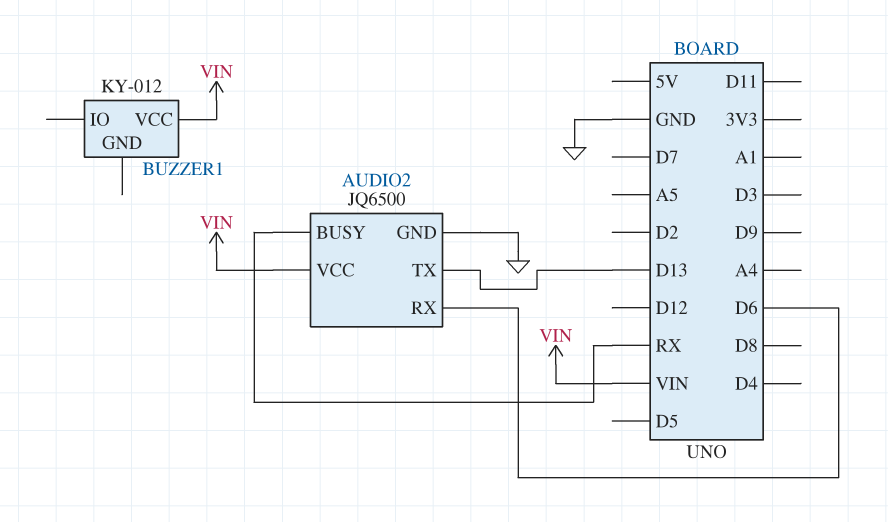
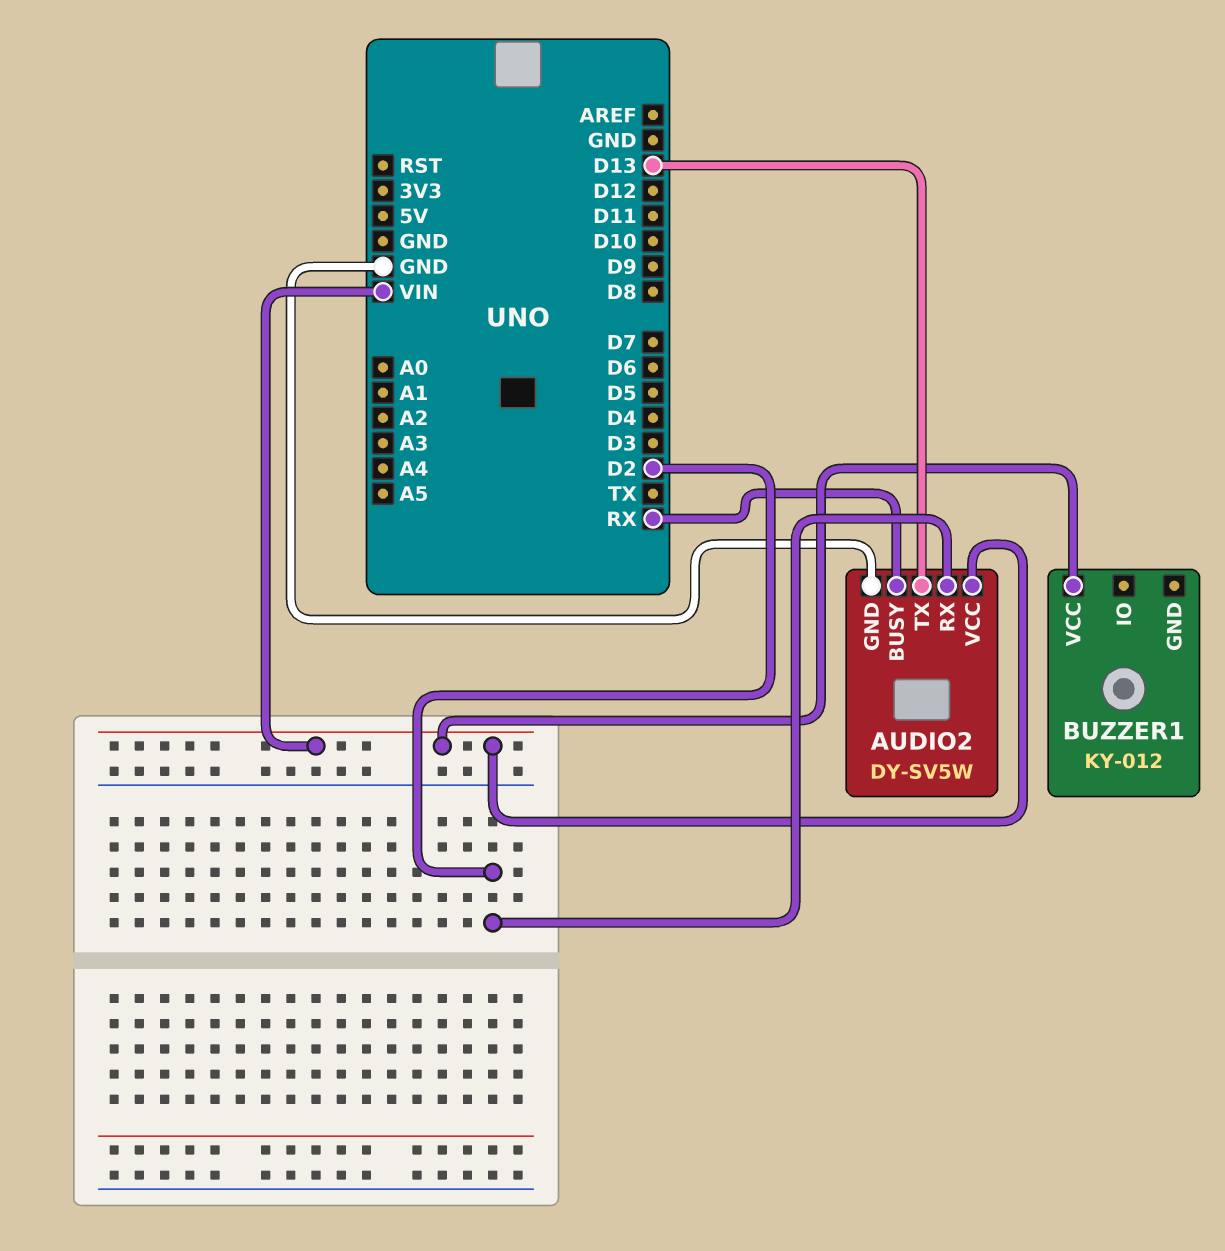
AUDIO2: JQ6500 -> DY-SV5W
AUDIO2 pin RX: D6 -> D2

